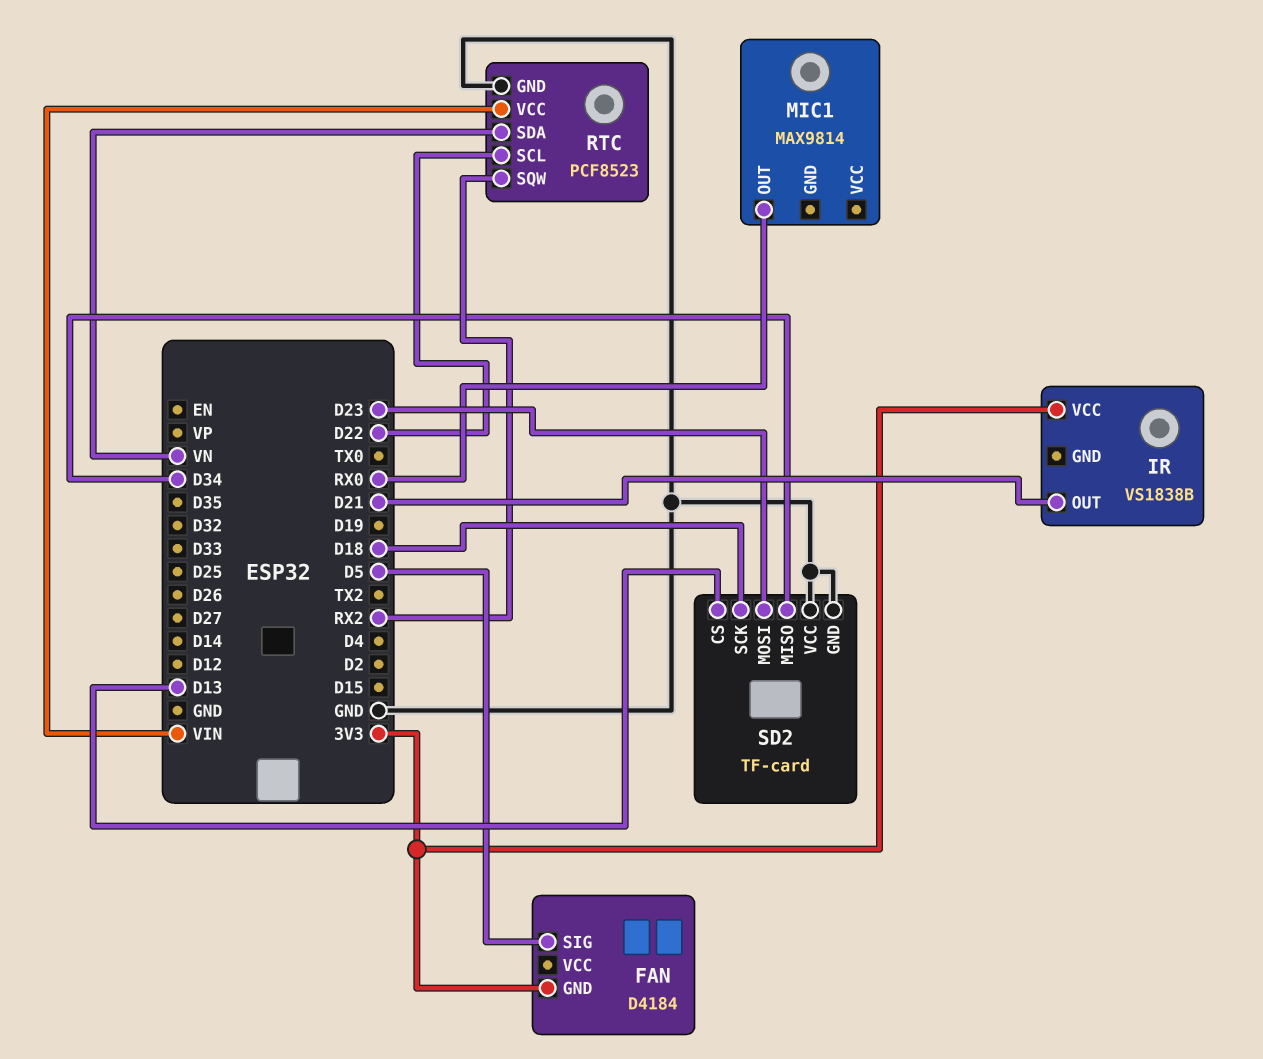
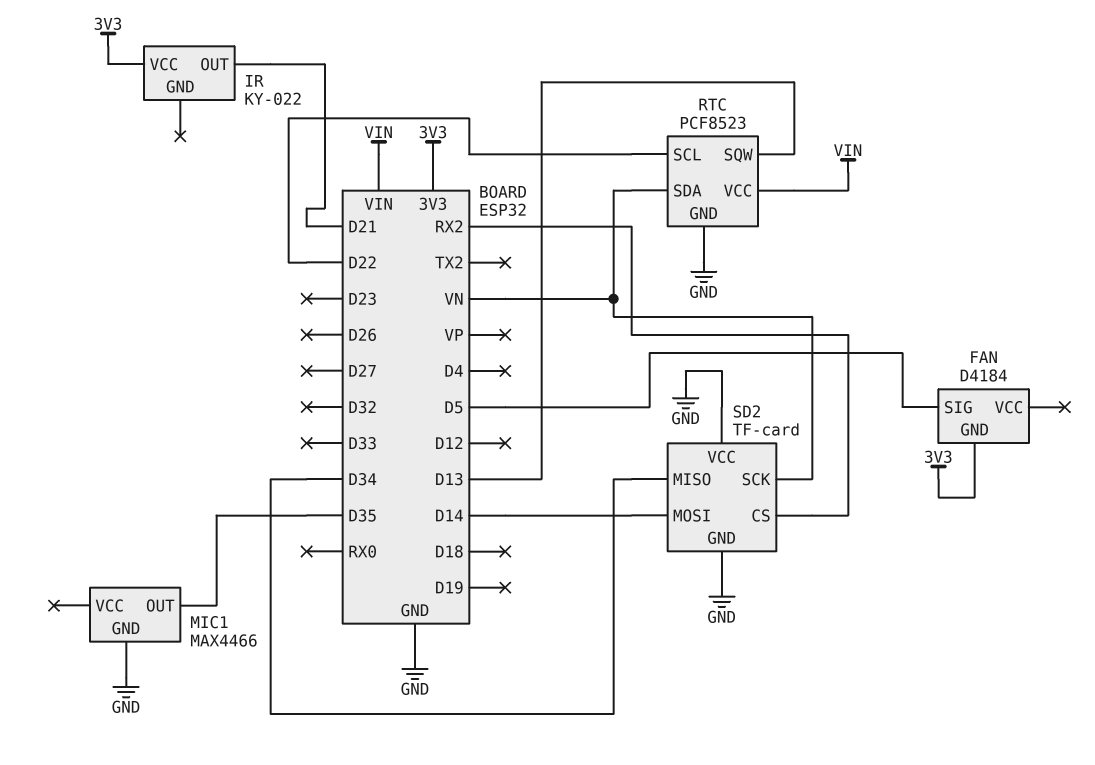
IR: VS1838B -> KY-022
MIC1: MAX9814 -> MAX4466
MIC1 pin GND: none -> GND
MIC1 pin OUT: RX0 -> D35
RTC pin SQW: RX2 -> D13
SD2 pin CS: D13 -> RX2
SD2 pin MOSI: D23 -> D14
SD2 pin SCK: D18 -> VN

